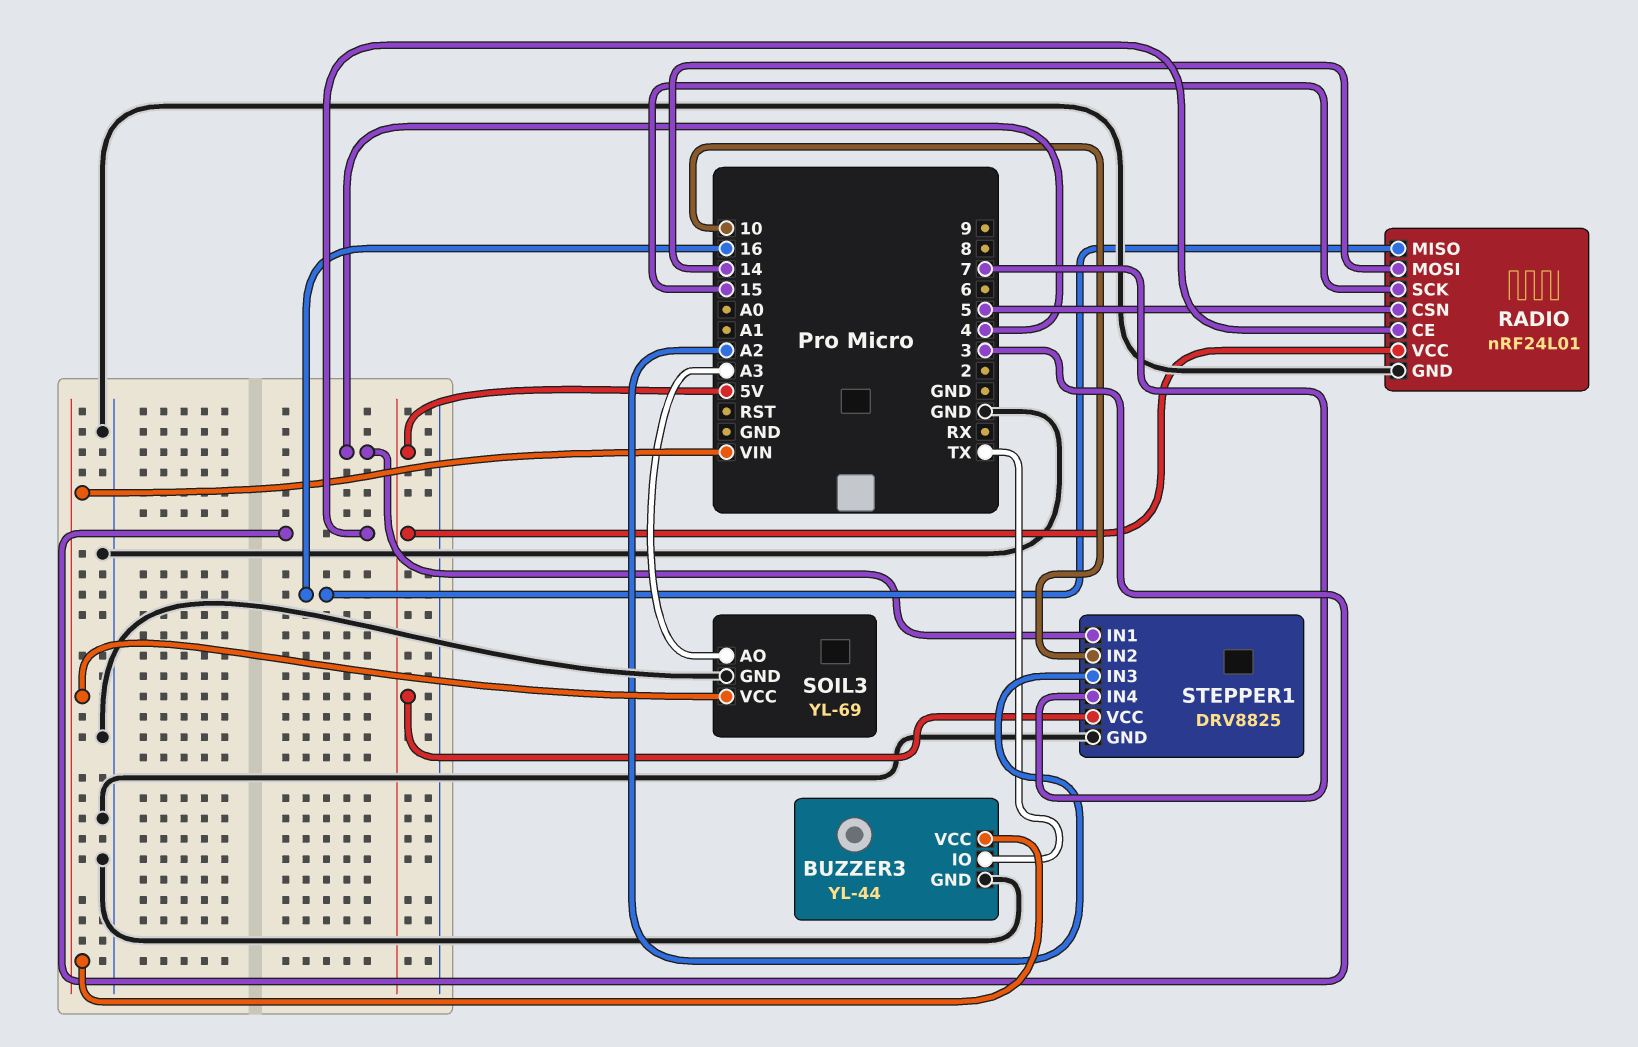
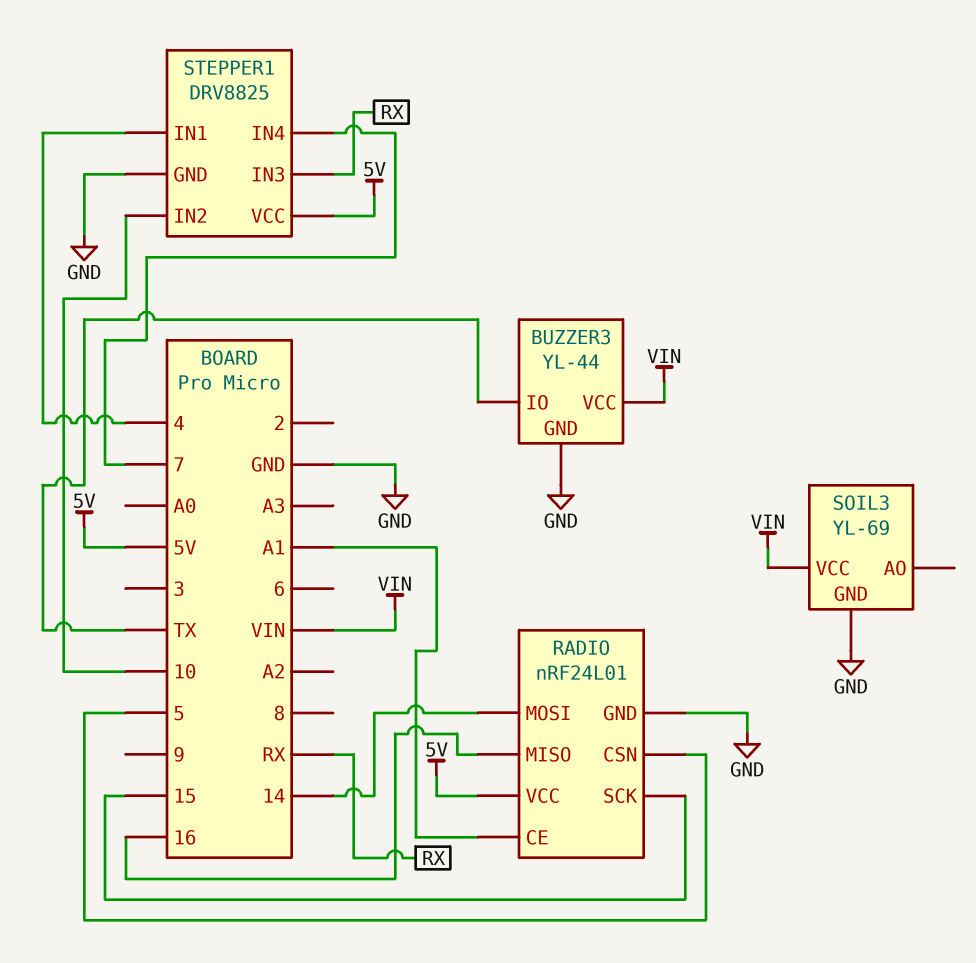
RADIO pin CE: 3 -> A1
SOIL3 pin AO: A3 -> none
STEPPER1 pin IN3: A2 -> RX

